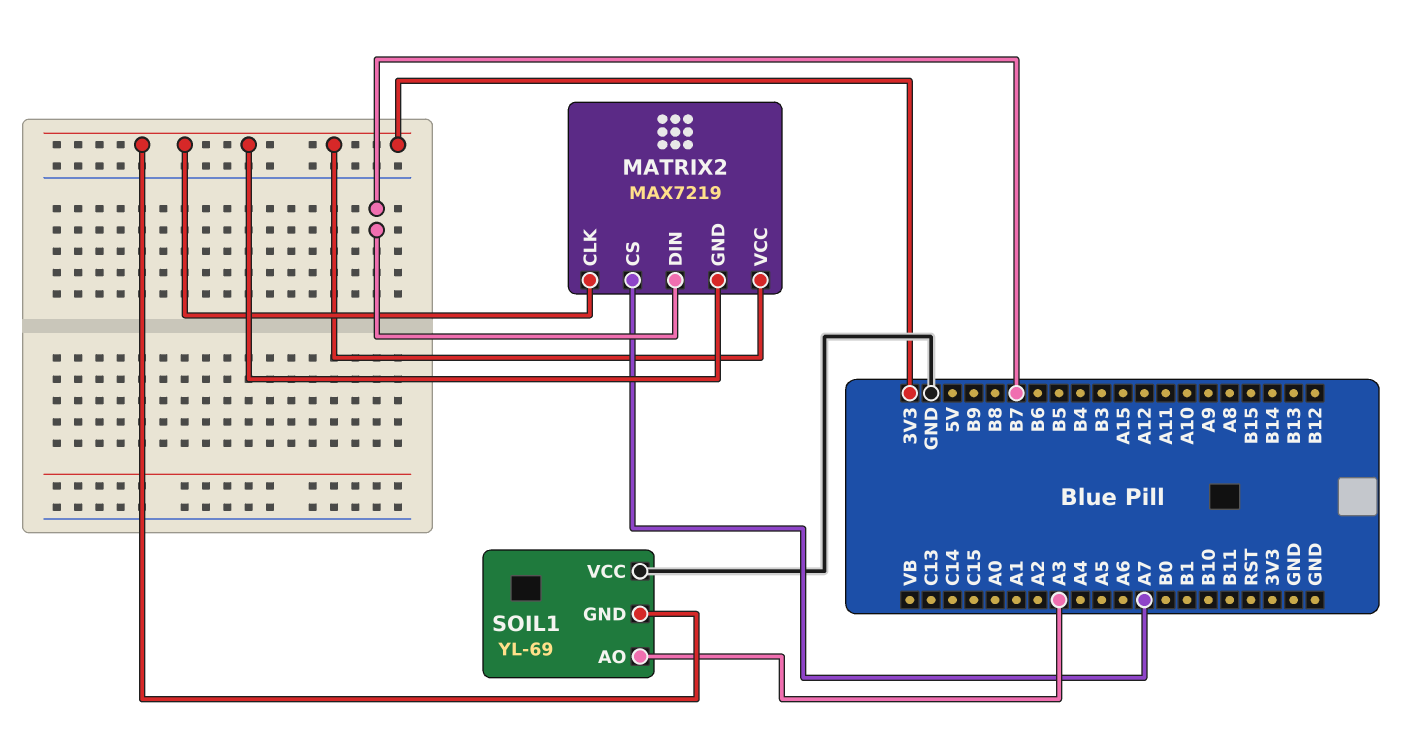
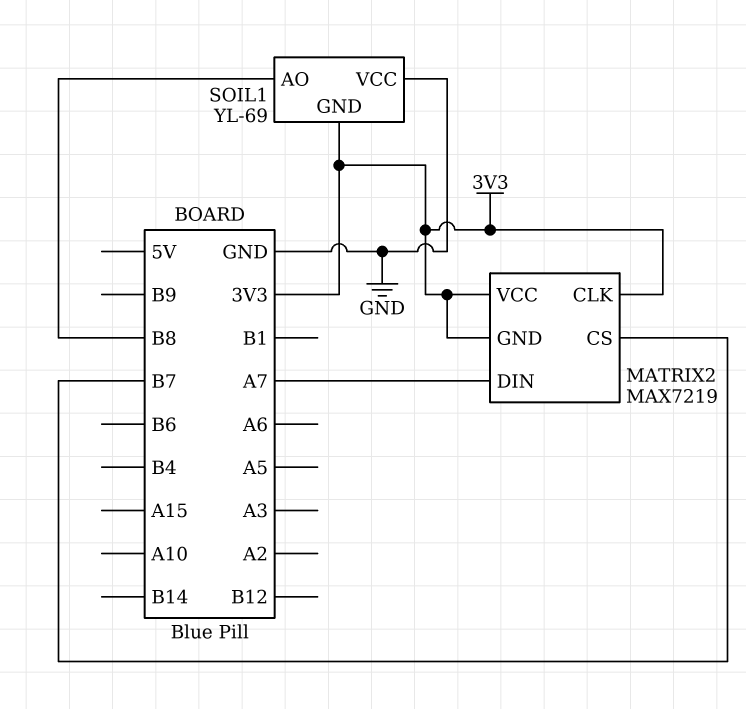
MATRIX2 pin CS: A7 -> B7
MATRIX2 pin DIN: B7 -> A7
SOIL1 pin AO: A3 -> B8

